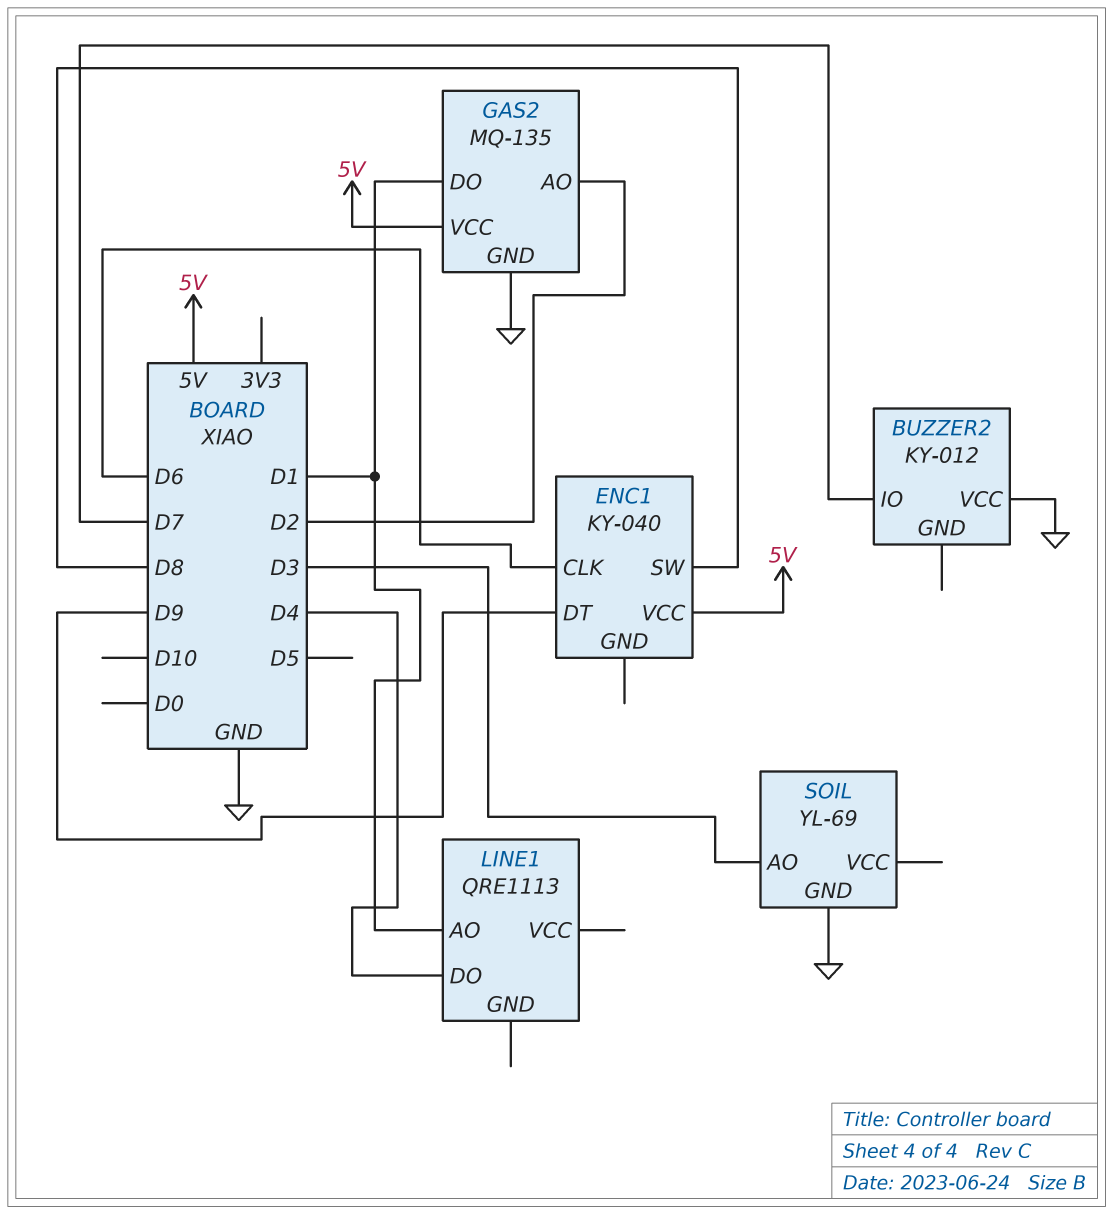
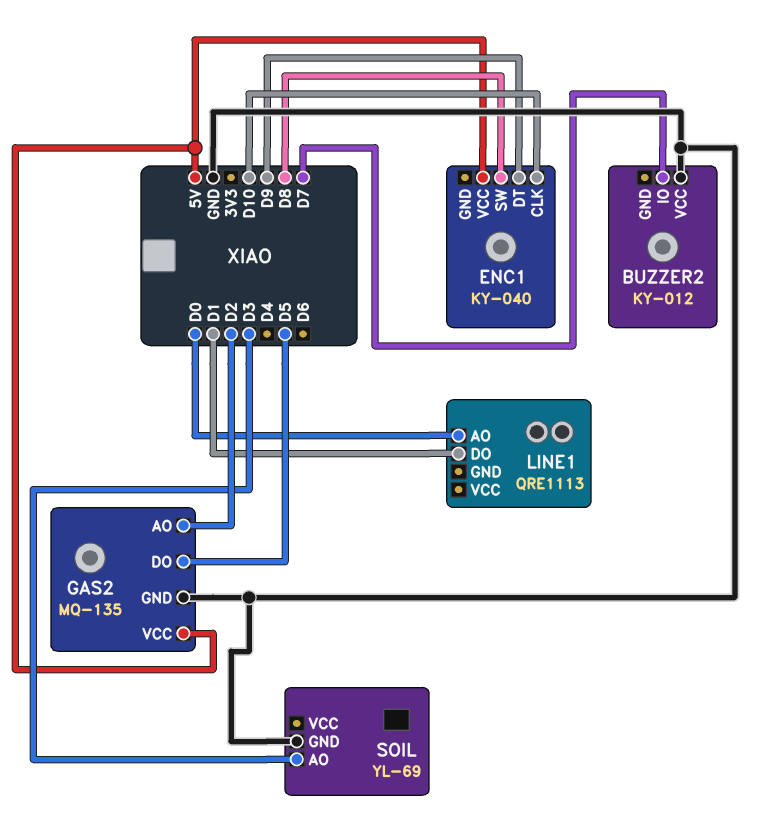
ENC1 pin CLK: D6 -> D10
GAS2 pin DO: D1 -> D5
LINE1 pin AO: D1 -> D0
LINE1 pin DO: D4 -> D1

